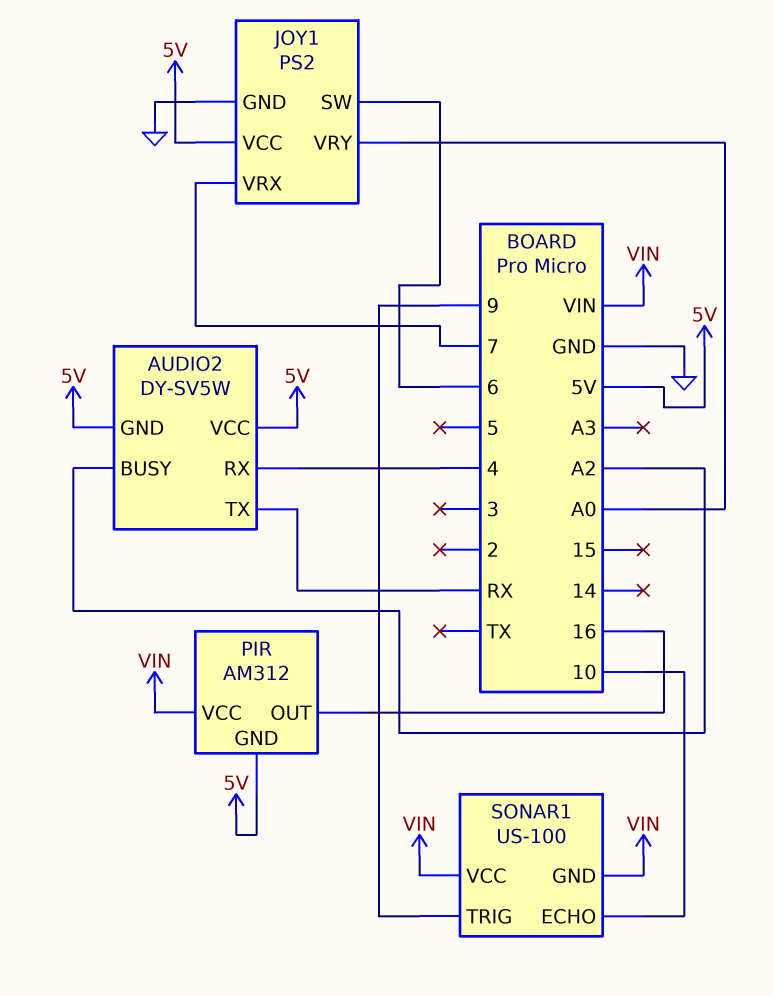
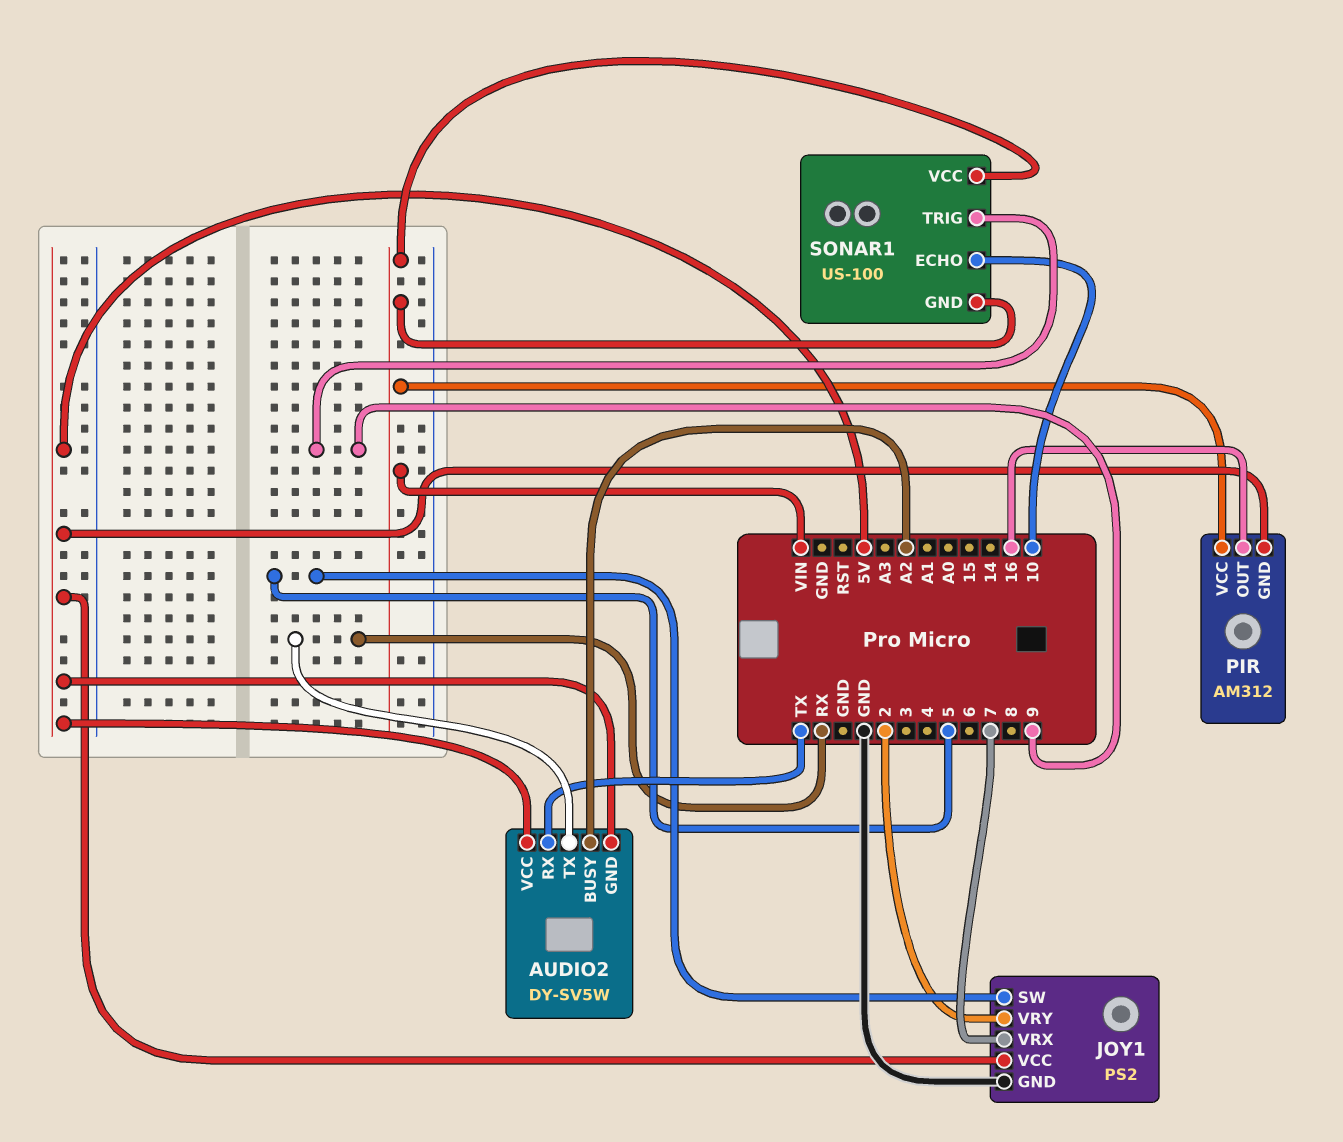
AUDIO2 pin RX: 4 -> TX
JOY1 pin SW: 6 -> 5
JOY1 pin VRY: A0 -> 2

